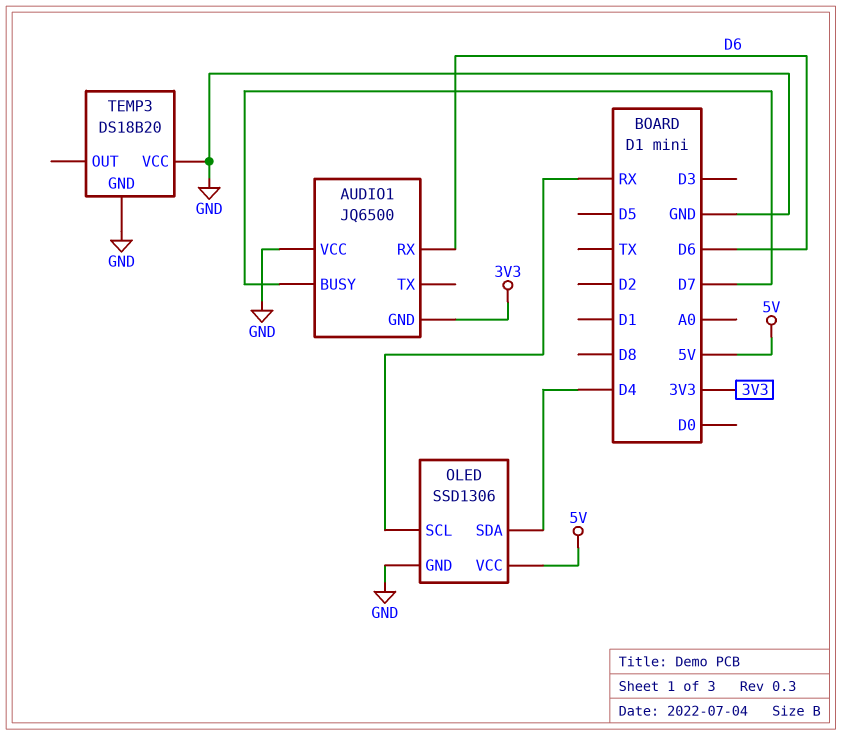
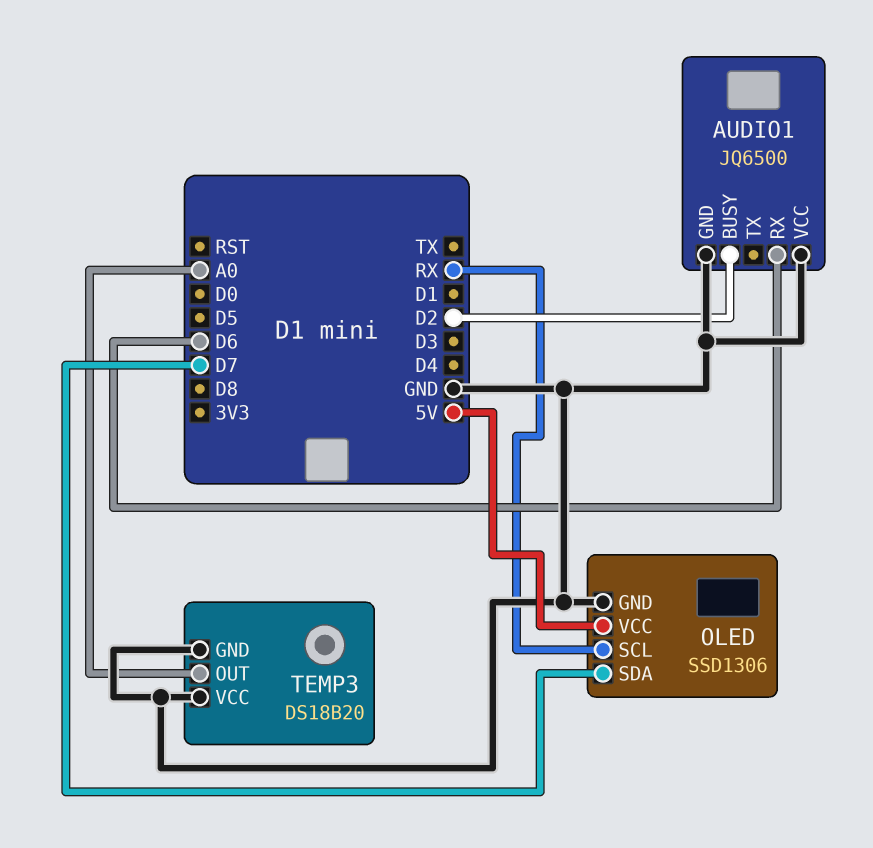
AUDIO1 pin BUSY: D7 -> D2
AUDIO1 pin GND: 3V3 -> GND
OLED pin SDA: D4 -> D7
TEMP3 pin OUT: none -> A0

